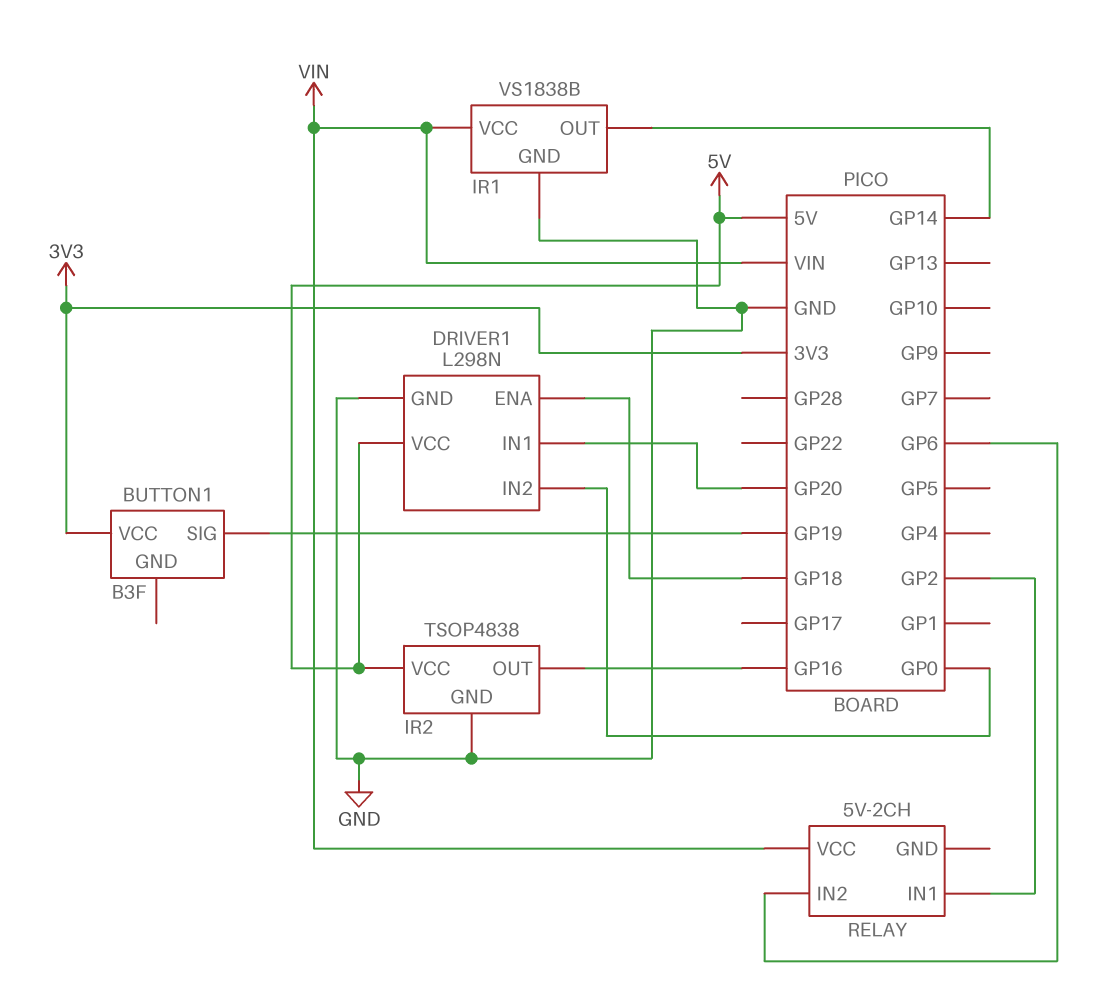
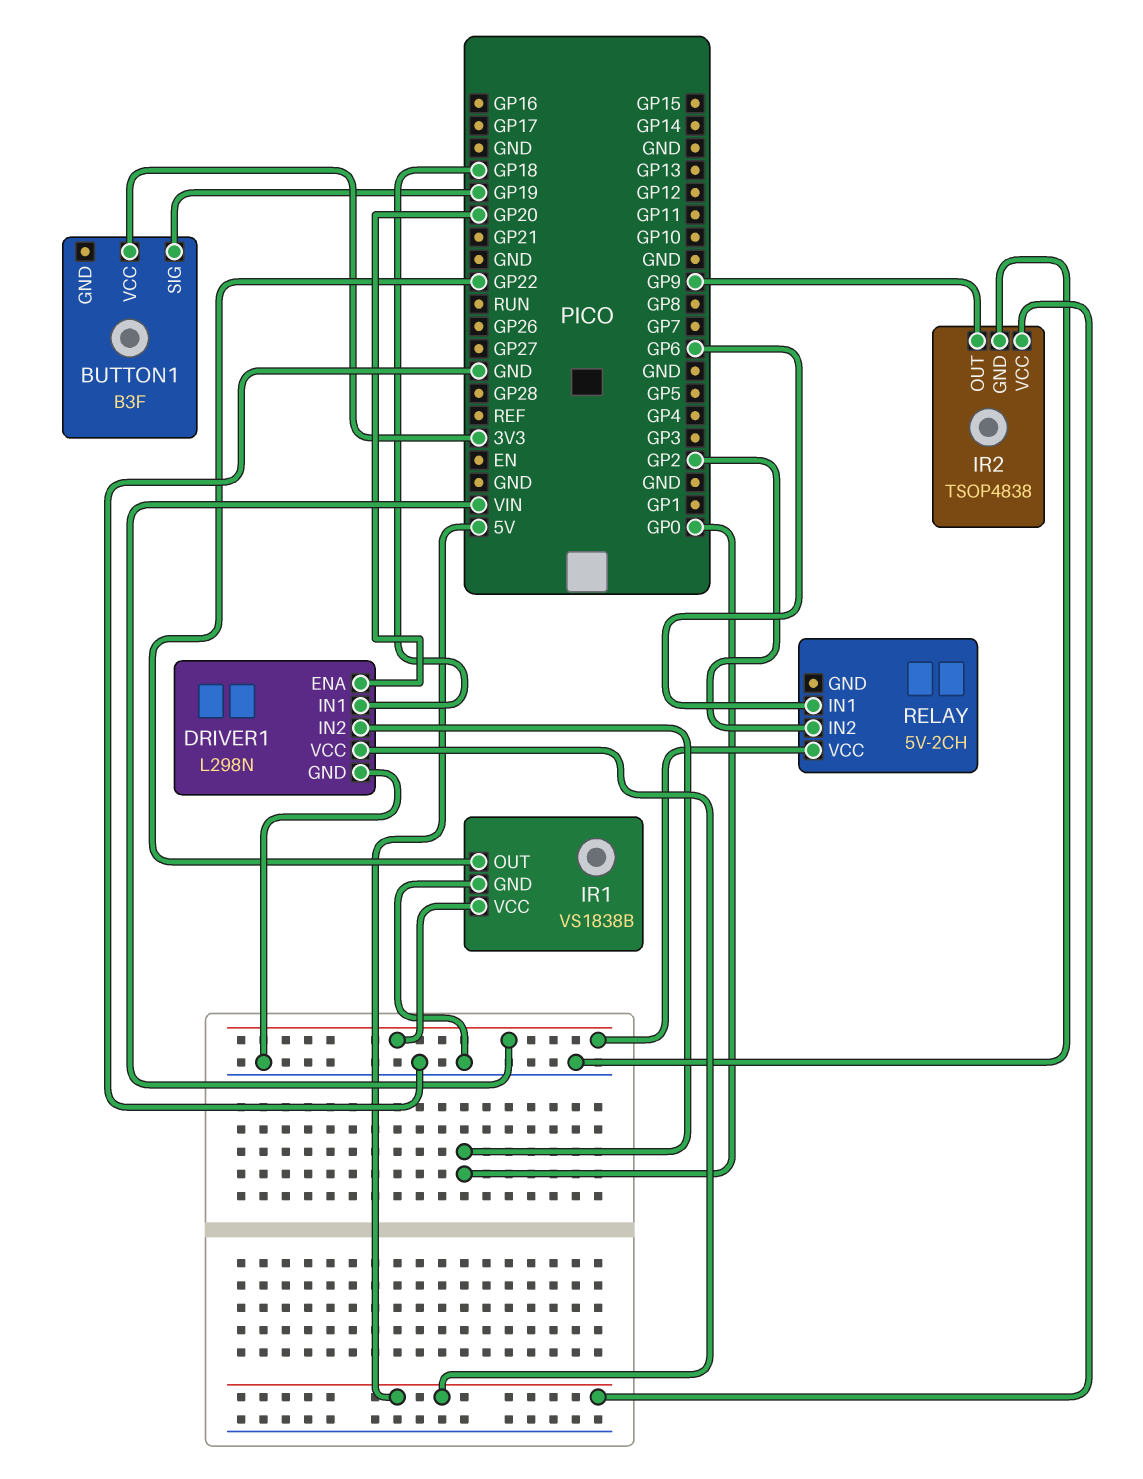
DRIVER1 pin ENA: GP18 -> GP20
DRIVER1 pin IN1: GP20 -> GP18
IR1 pin OUT: GP14 -> GP22
IR2 pin OUT: GP16 -> GP9
RELAY pin IN1: GP2 -> GP6
RELAY pin IN2: GP6 -> GP2

